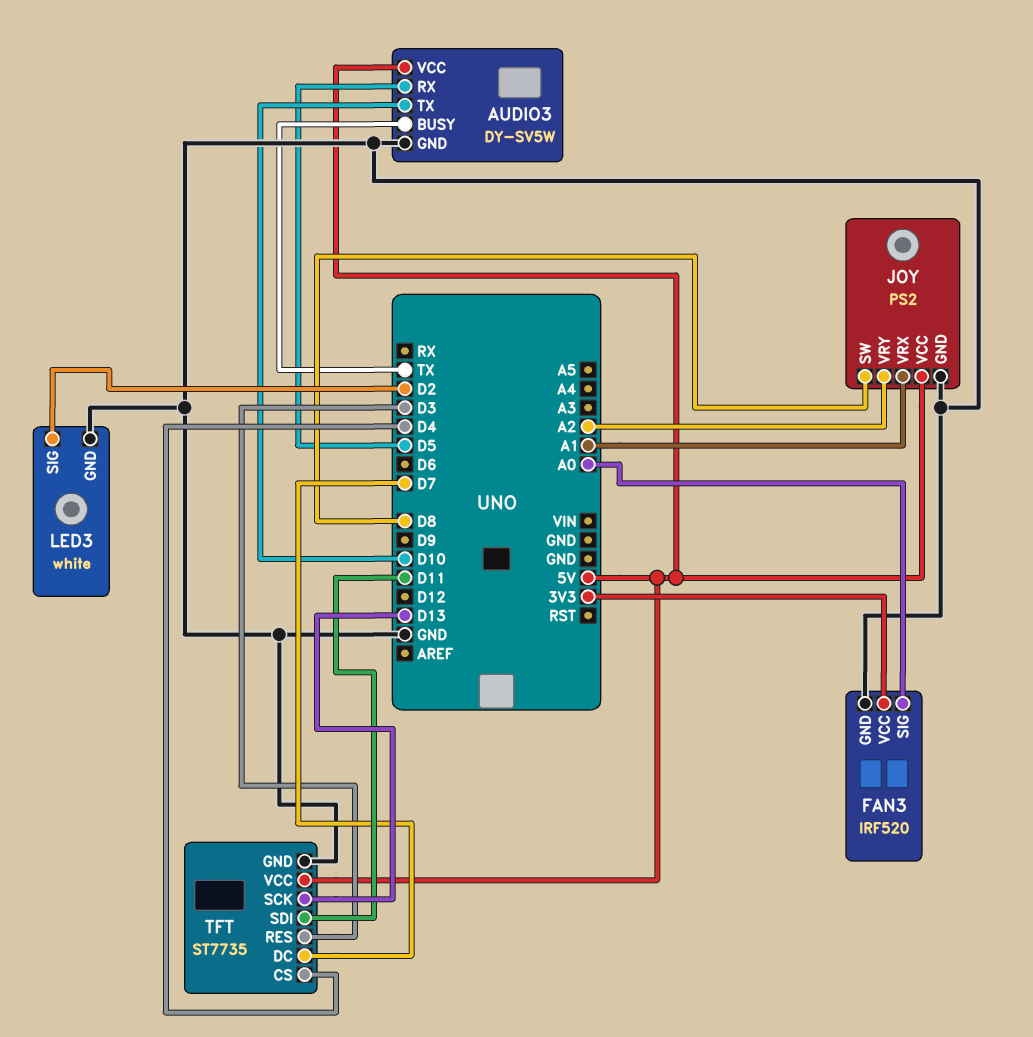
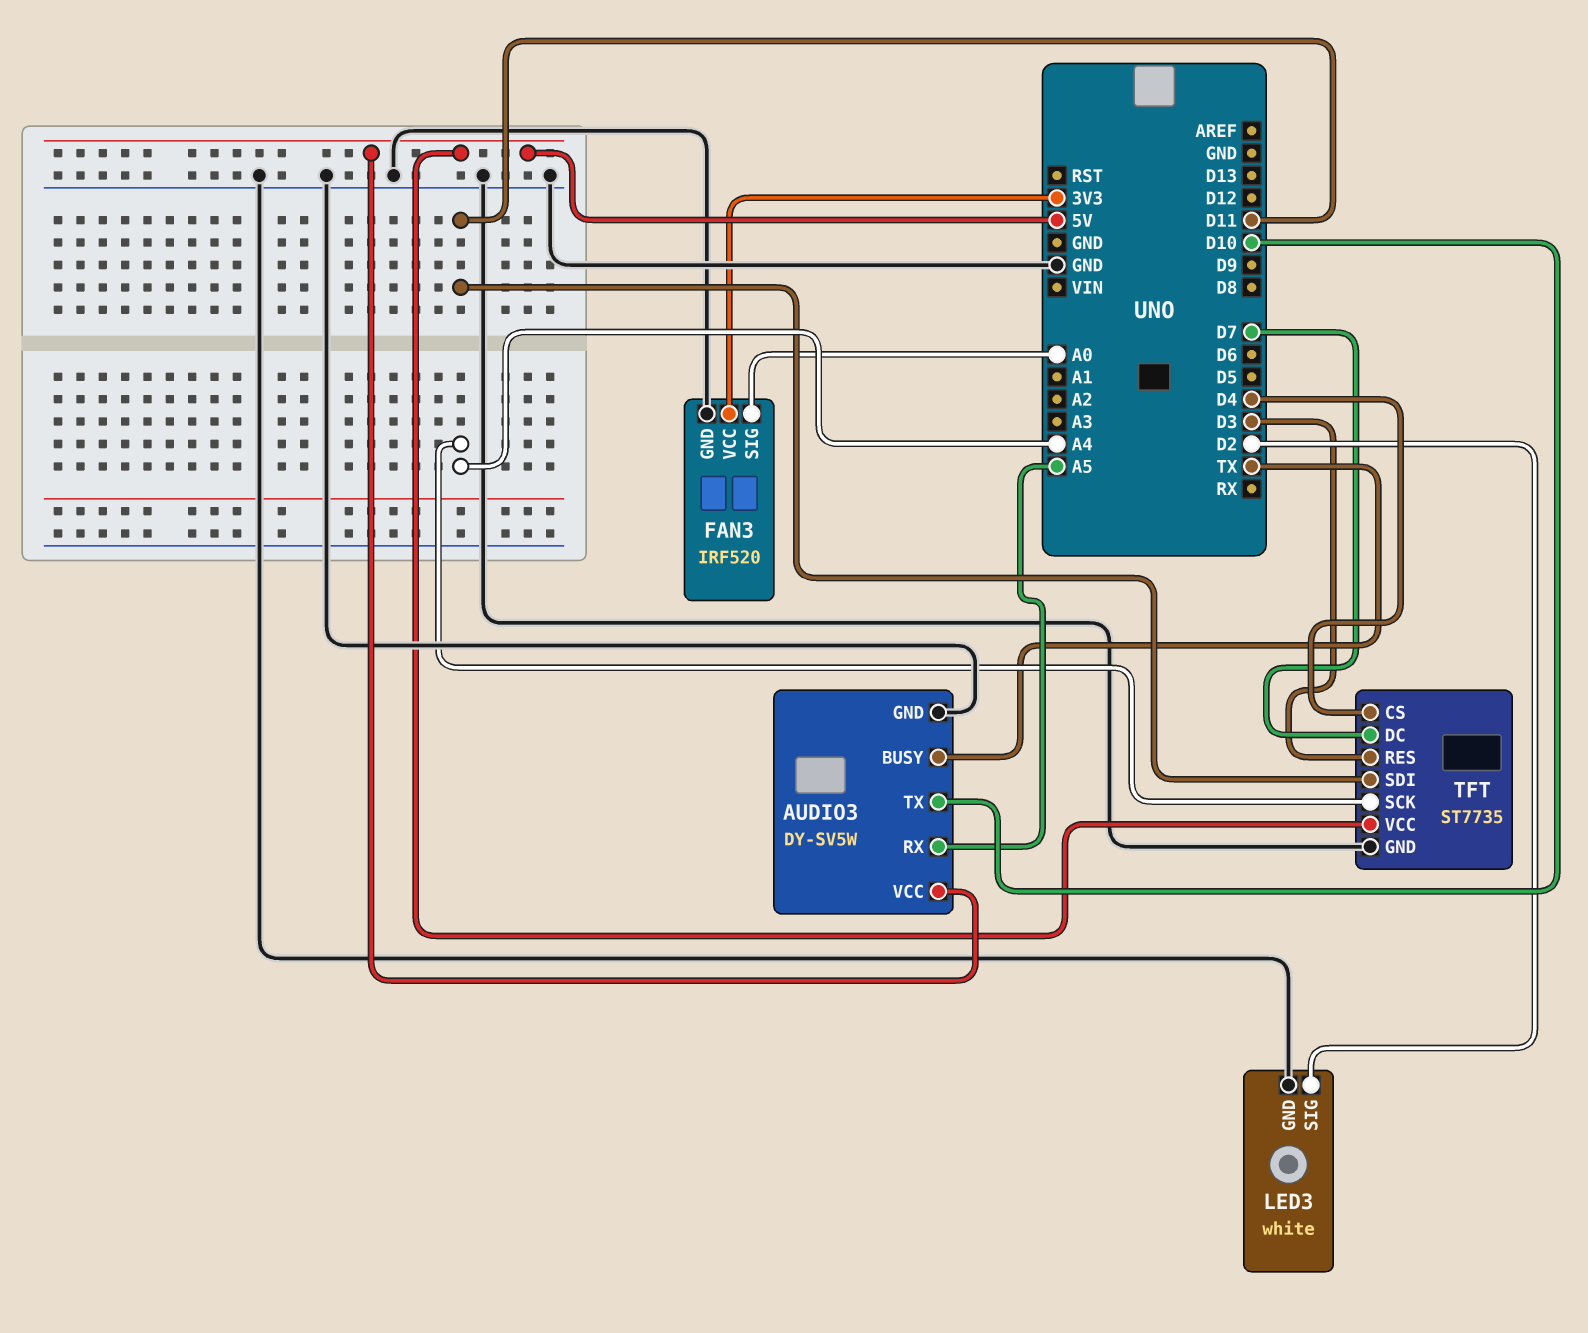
AUDIO3 pin RX: D5 -> A5
JOY: PS2 -> none
JOY pin GND: GND -> none
JOY pin SW: D8 -> none
JOY pin VCC: 5V -> none
JOY pin VRX: A1 -> none
JOY pin VRY: A2 -> none
TFT pin SCK: D13 -> A4

